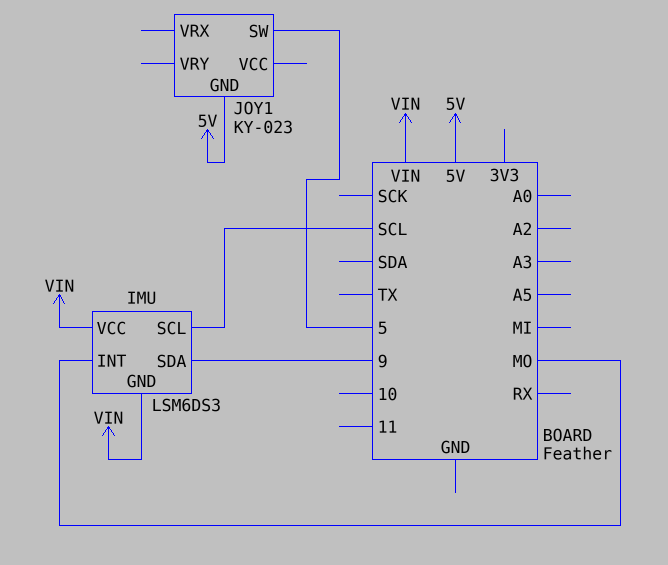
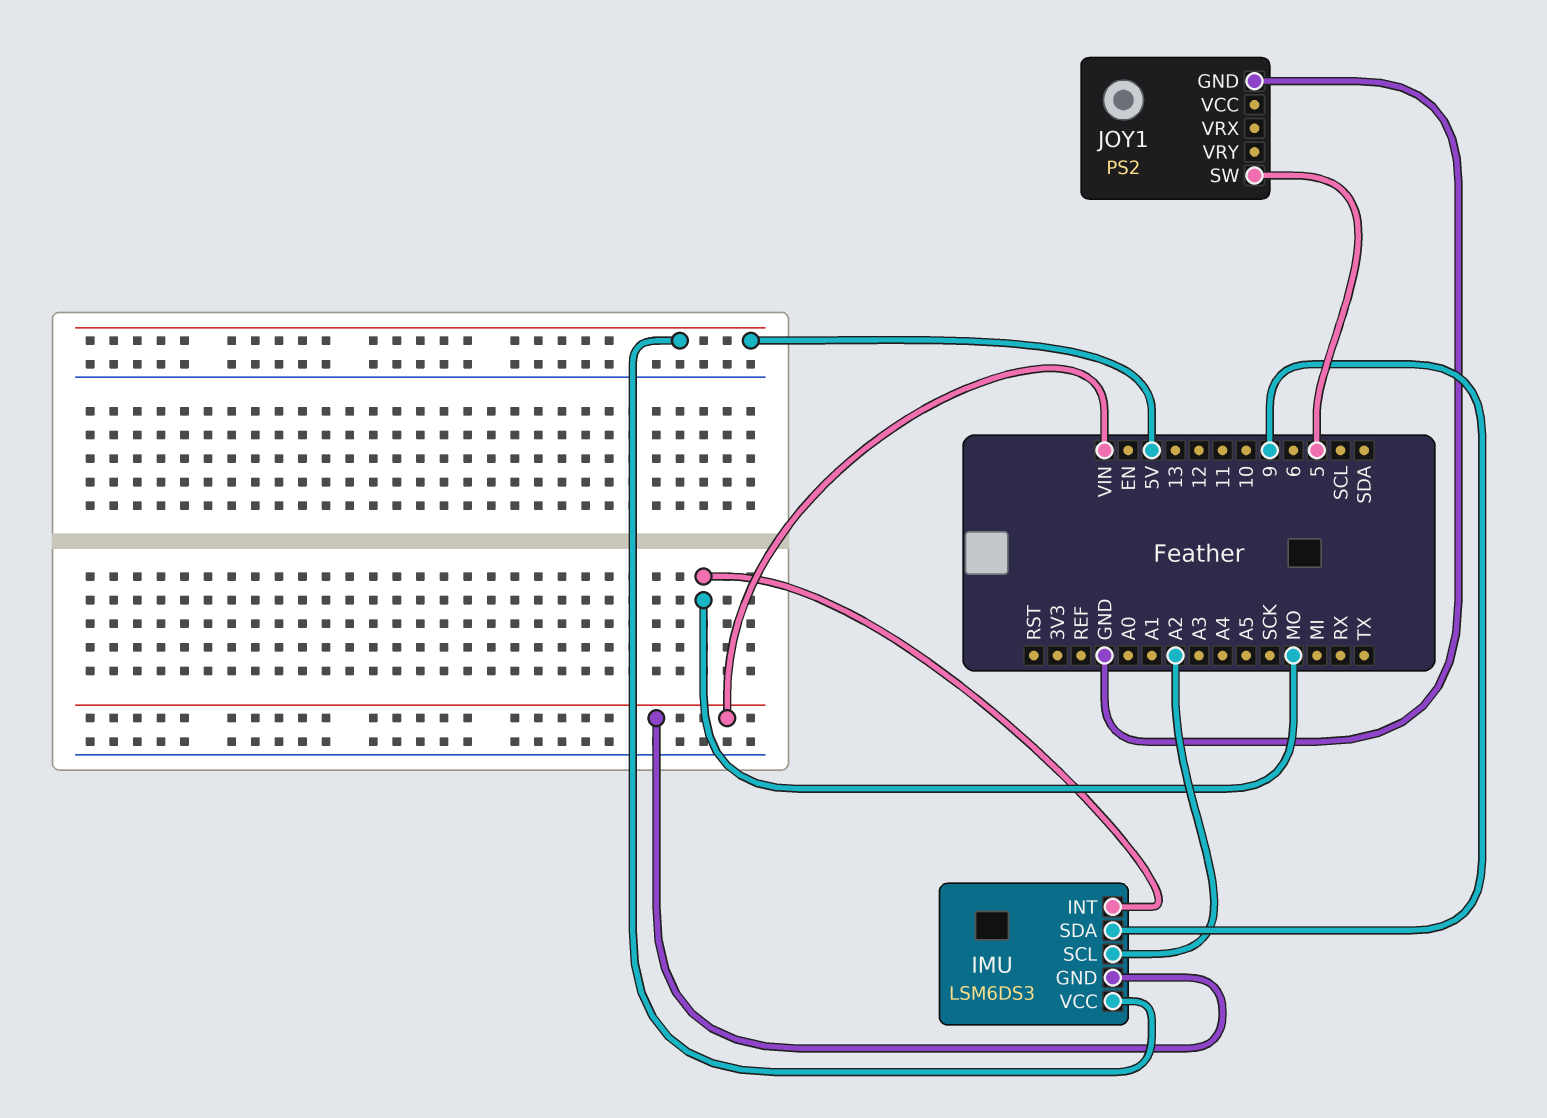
IMU pin SCL: SCL -> A2
IMU pin VCC: VIN -> 5V
JOY1: KY-023 -> PS2
JOY1 pin GND: 5V -> GND

